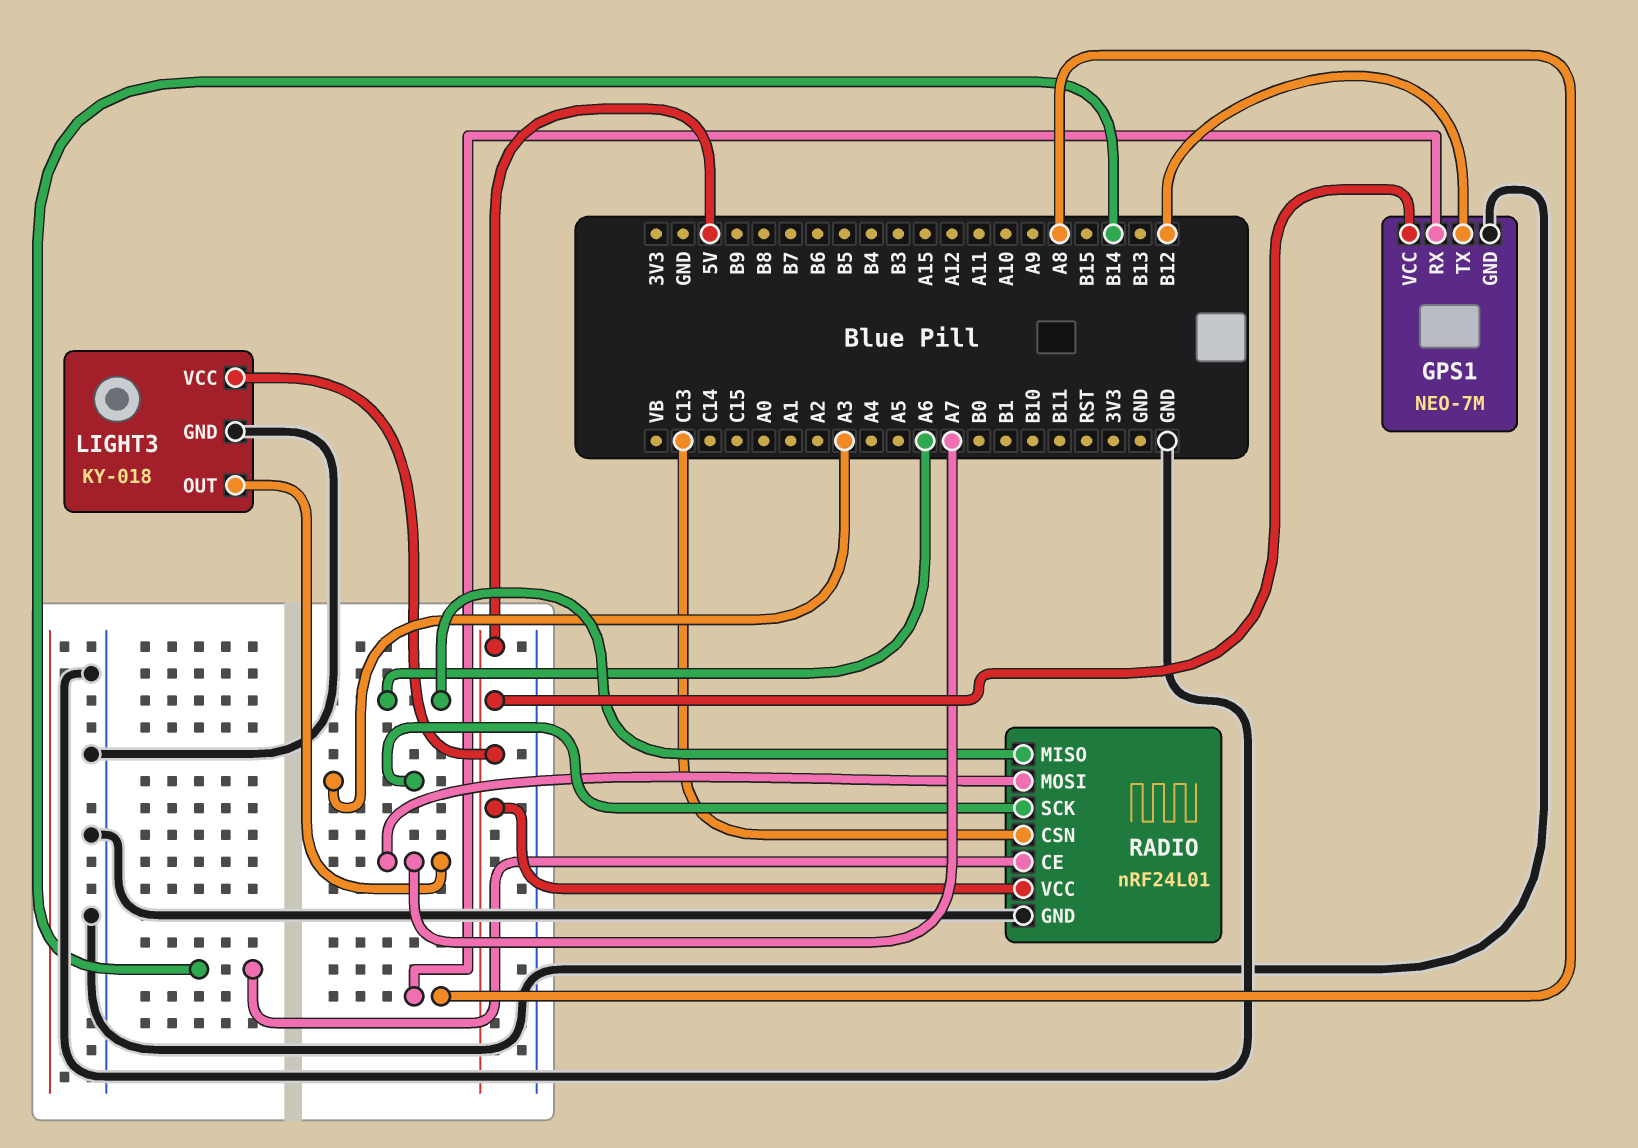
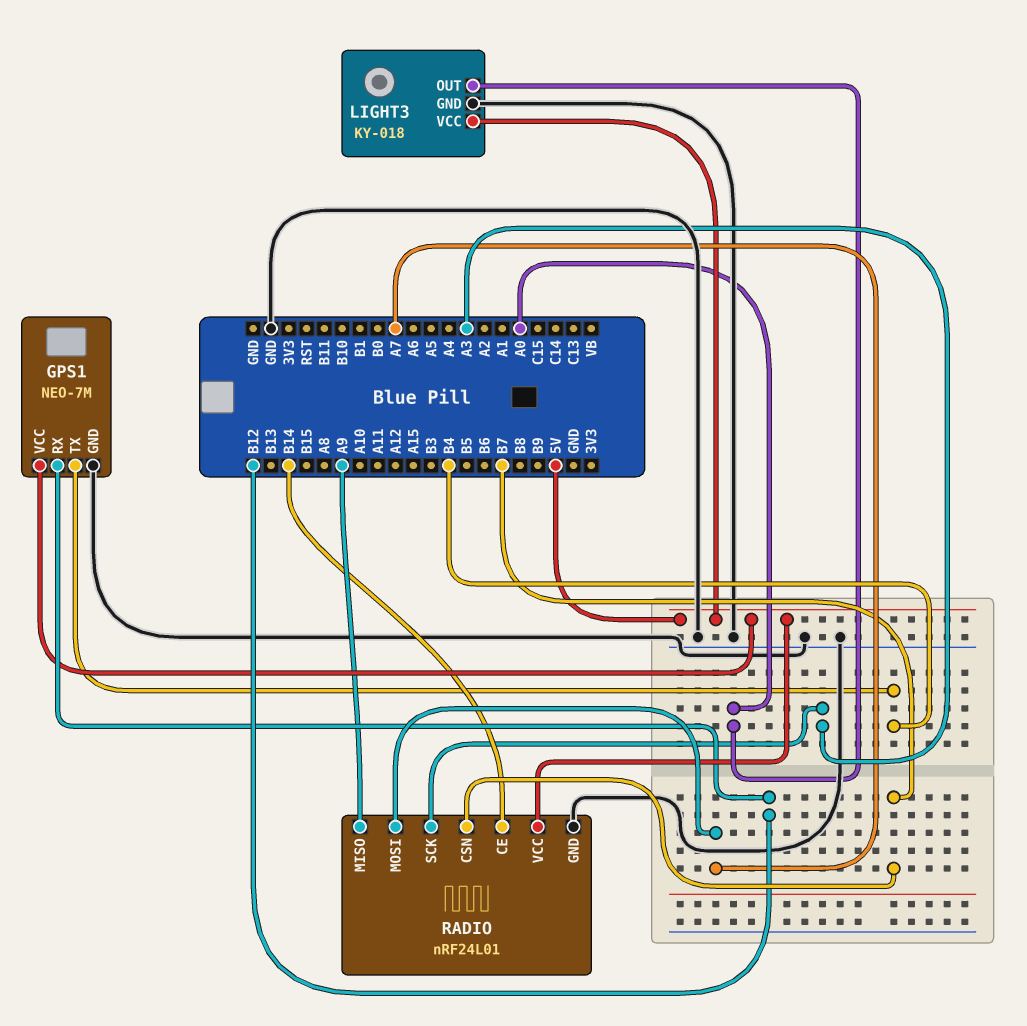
GPS1 pin RX: A8 -> B12
GPS1 pin TX: B12 -> B4
LIGHT3 pin OUT: A7 -> A0
RADIO pin CSN: C13 -> B7
RADIO pin MISO: A6 -> A9

